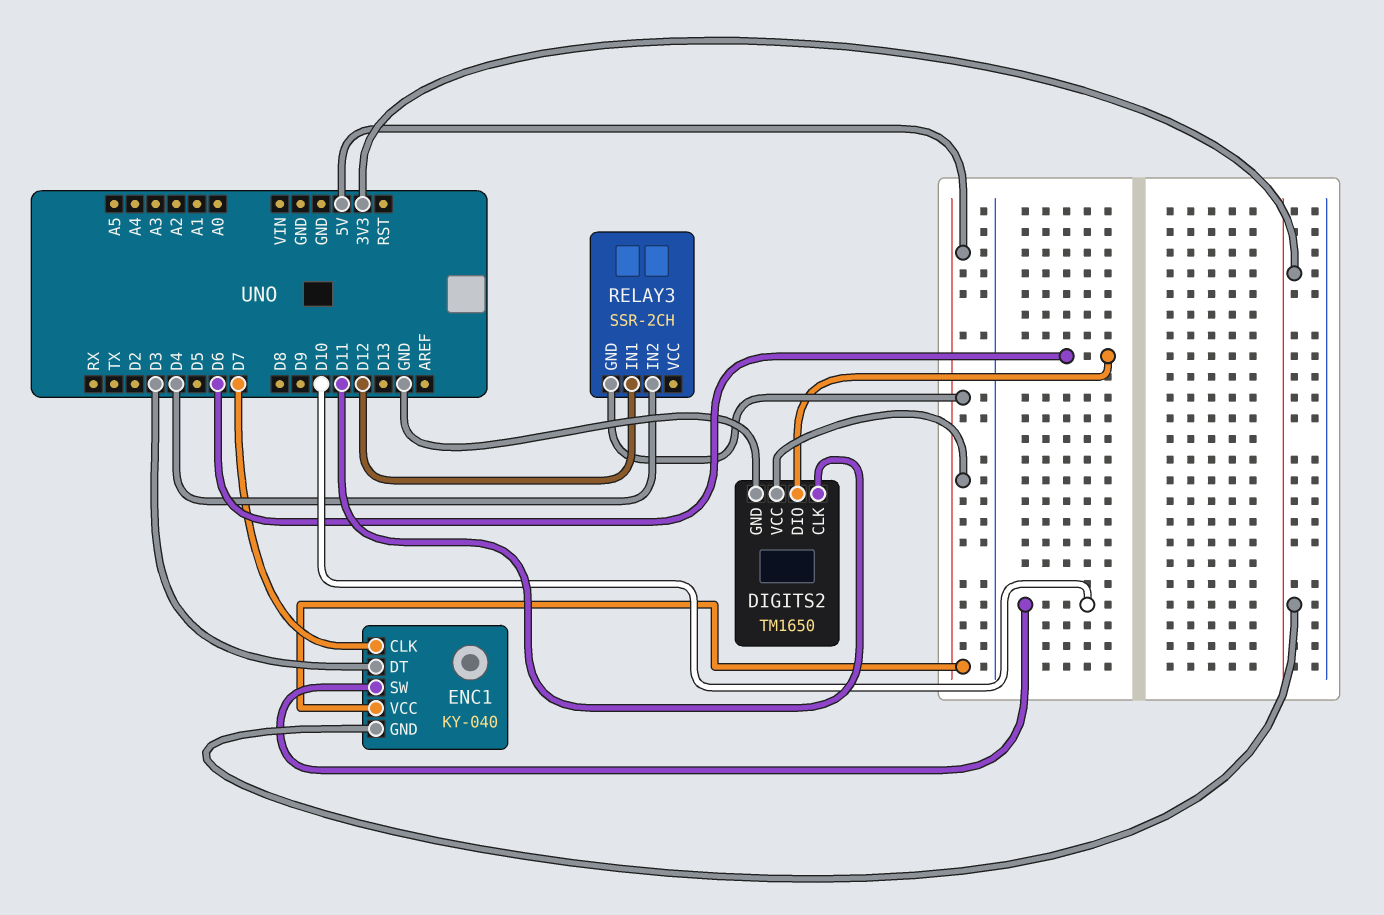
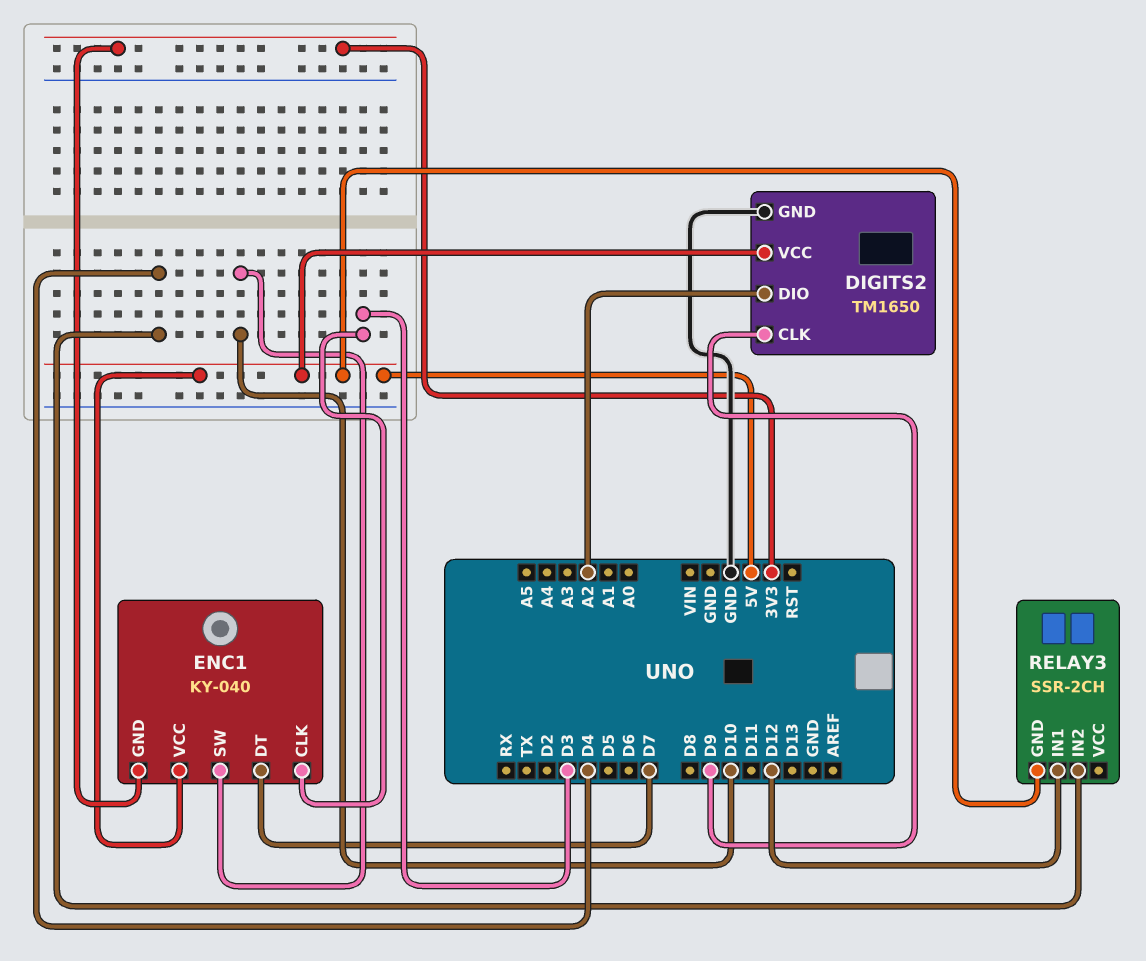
DIGITS2 pin CLK: D11 -> D9
DIGITS2 pin DIO: D6 -> A2
ENC1 pin CLK: D7 -> D3
ENC1 pin DT: D3 -> D7

